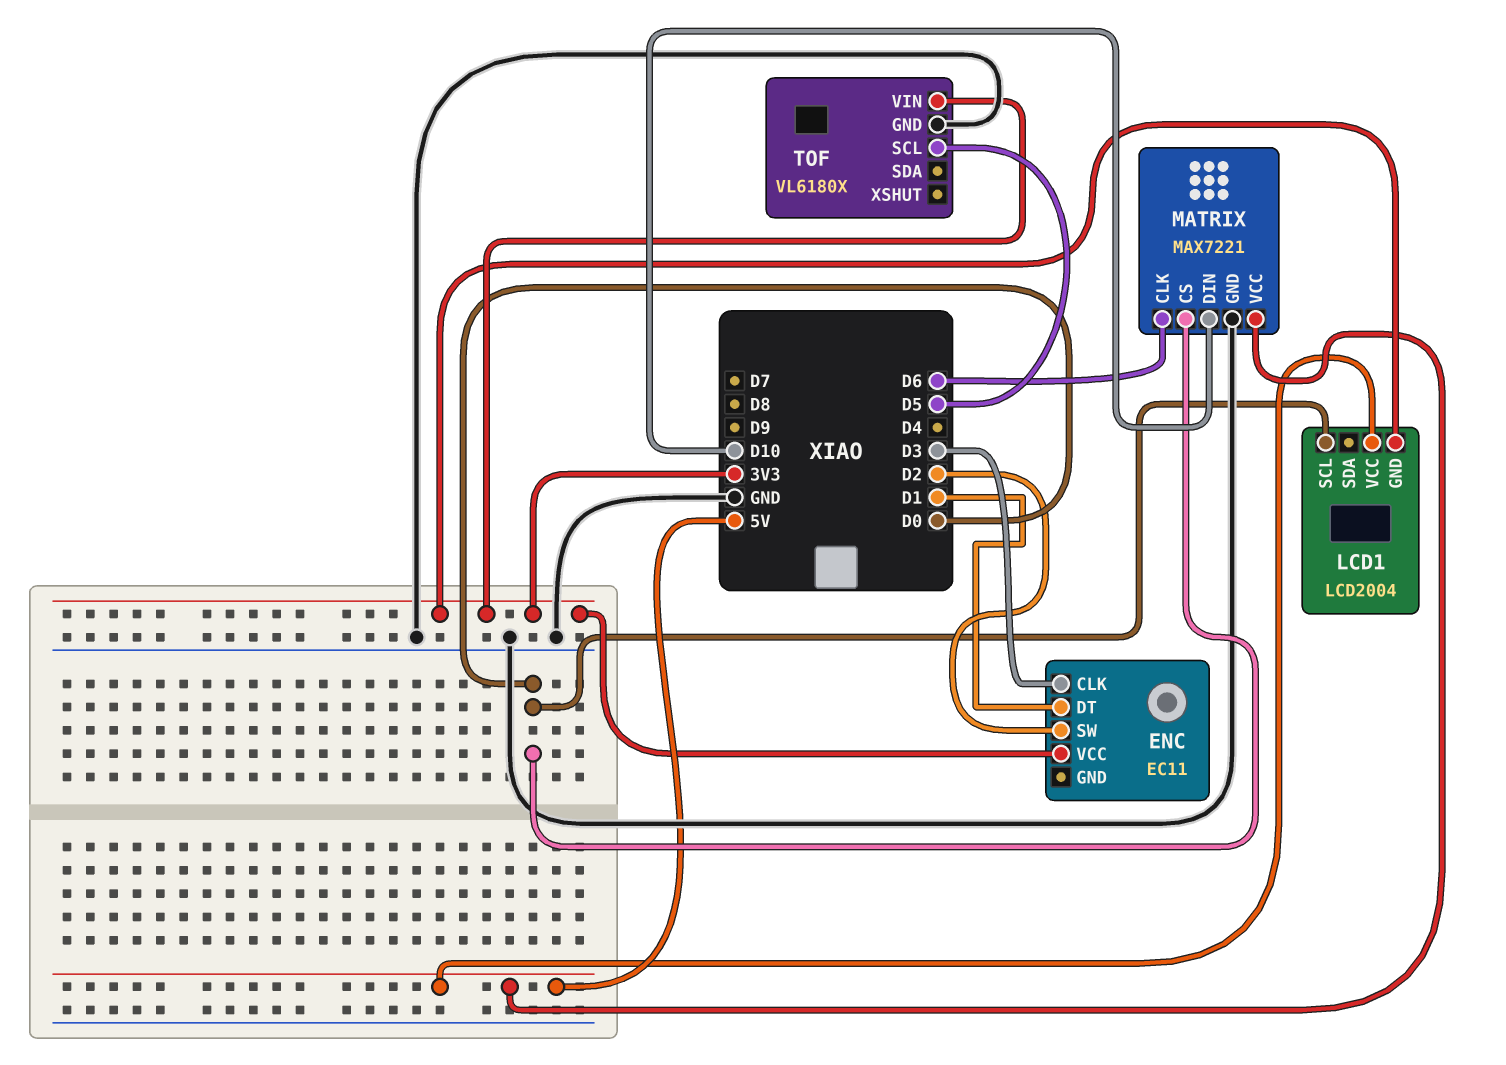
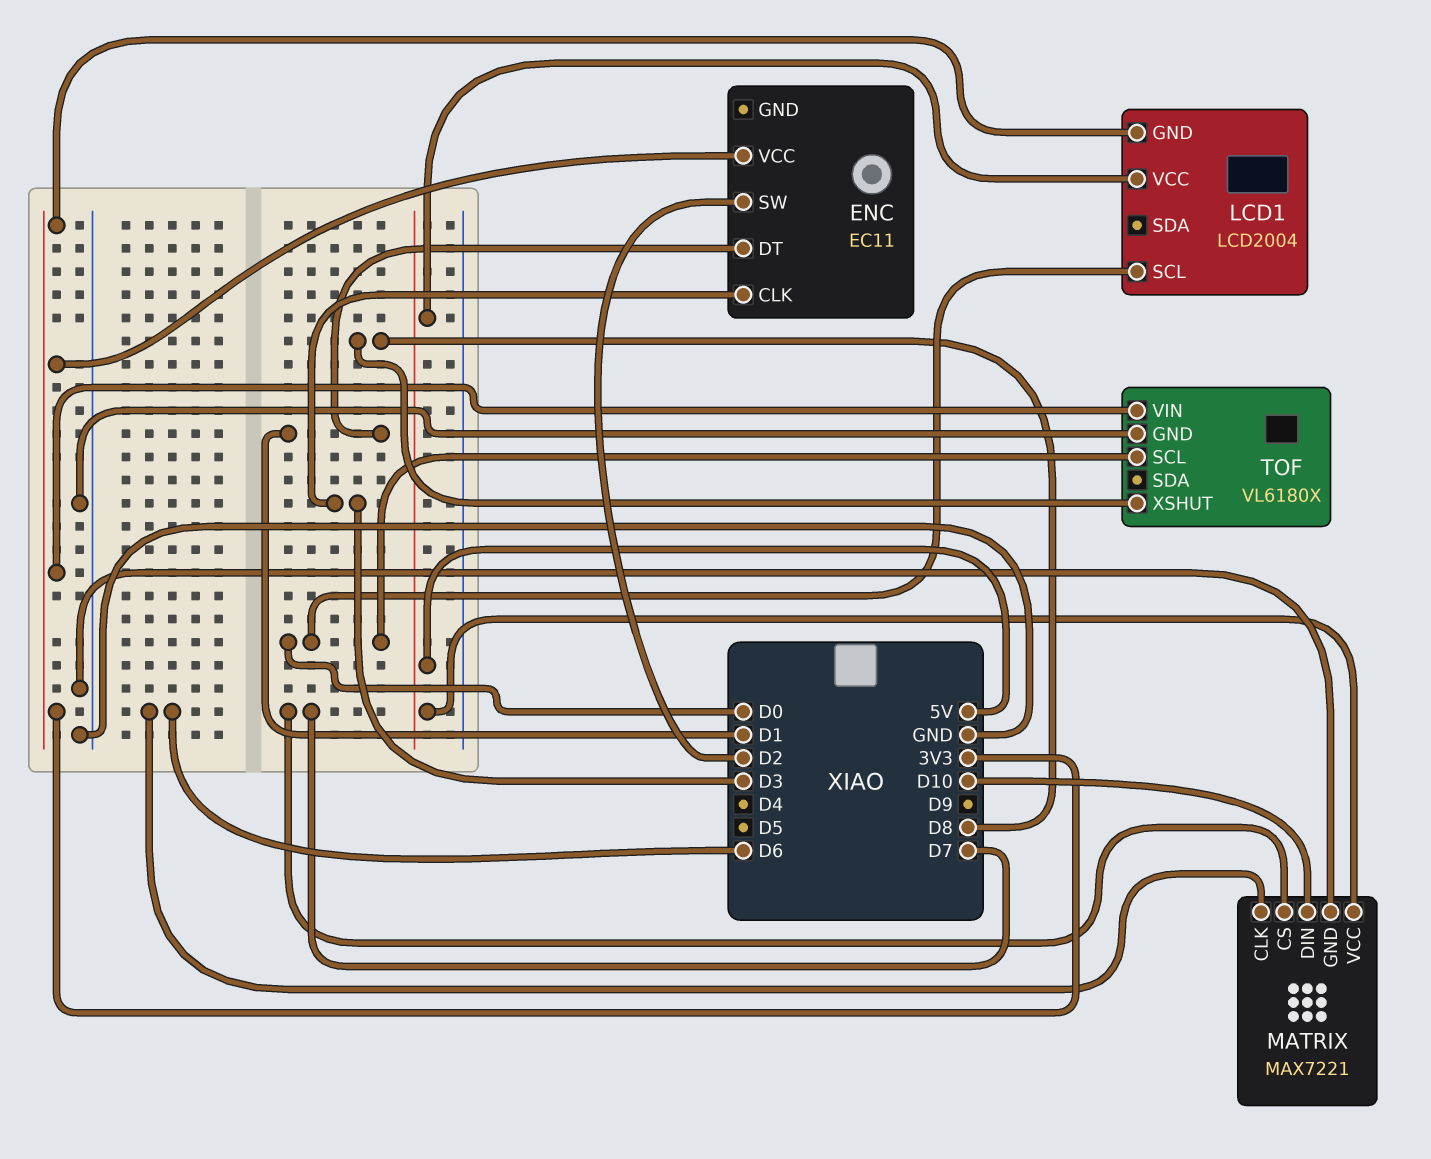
MATRIX pin CS: D0 -> D7
TOF pin SCL: D5 -> D0
TOF pin XSHUT: none -> D8

